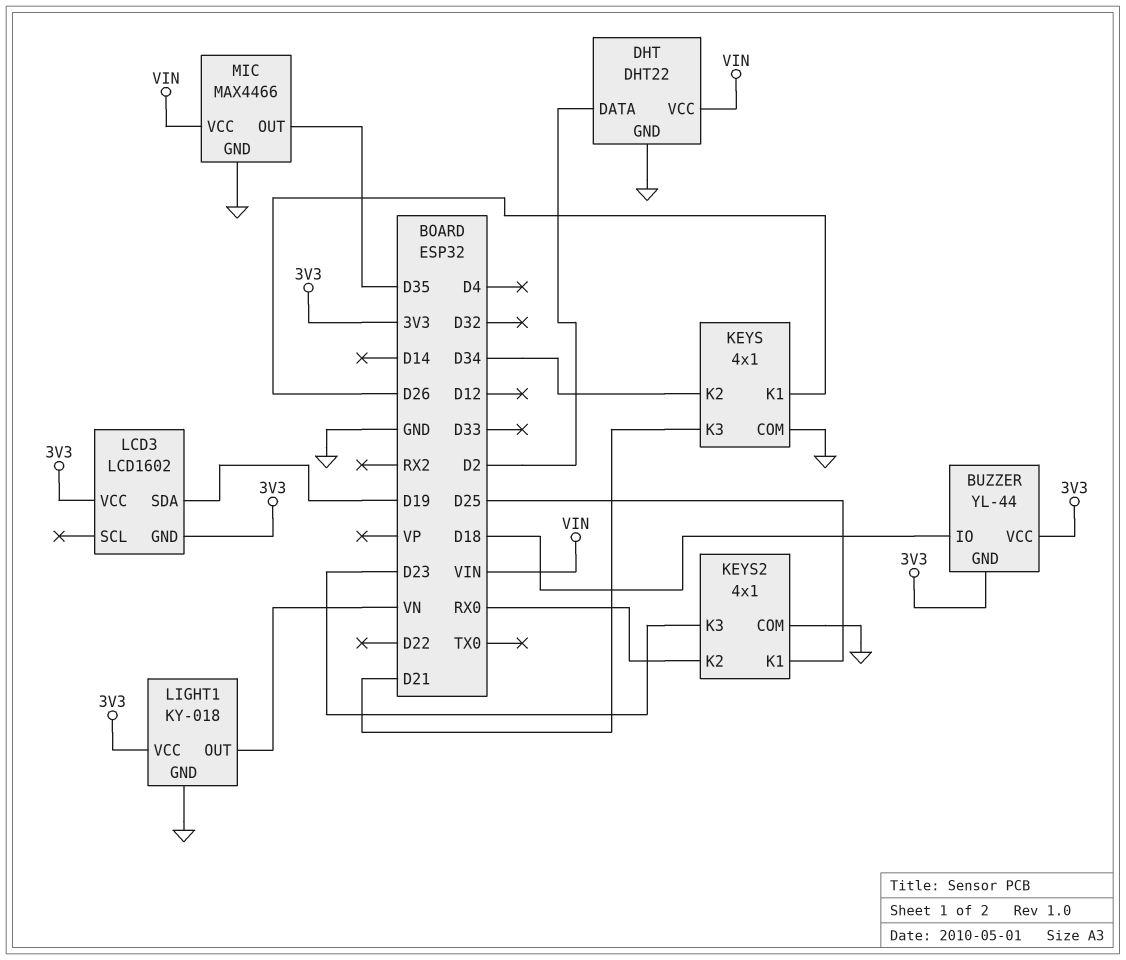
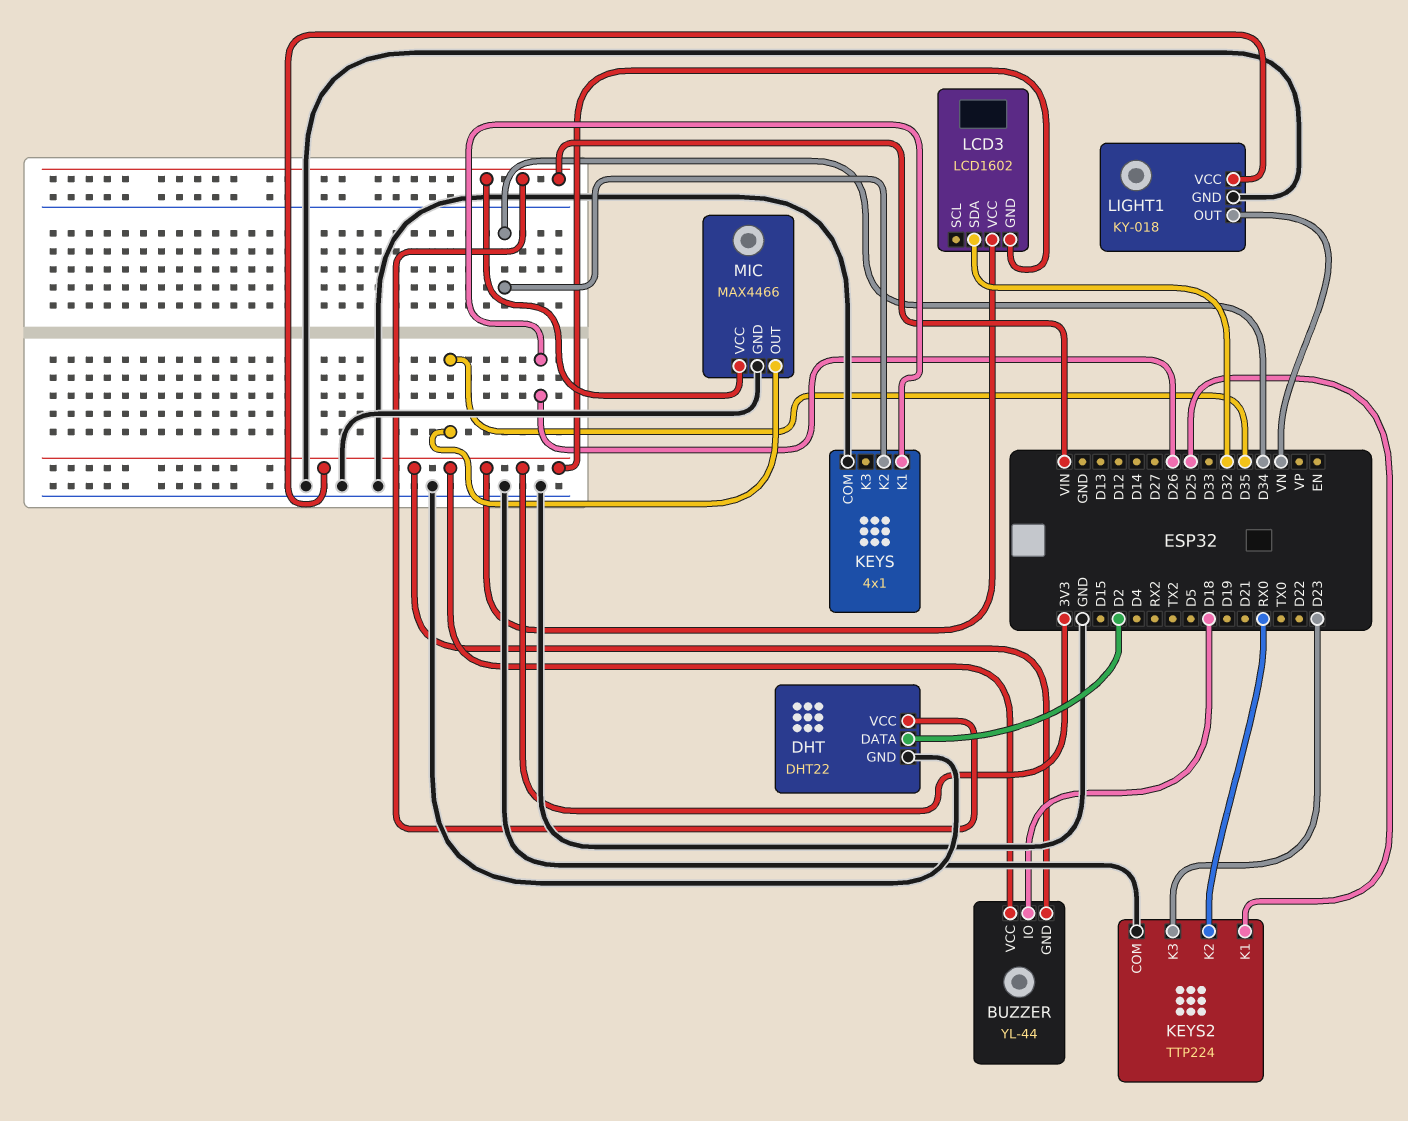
KEYS pin K3: D21 -> none
KEYS2: 4x1 -> TTP224
LCD3 pin SDA: D19 -> D32

